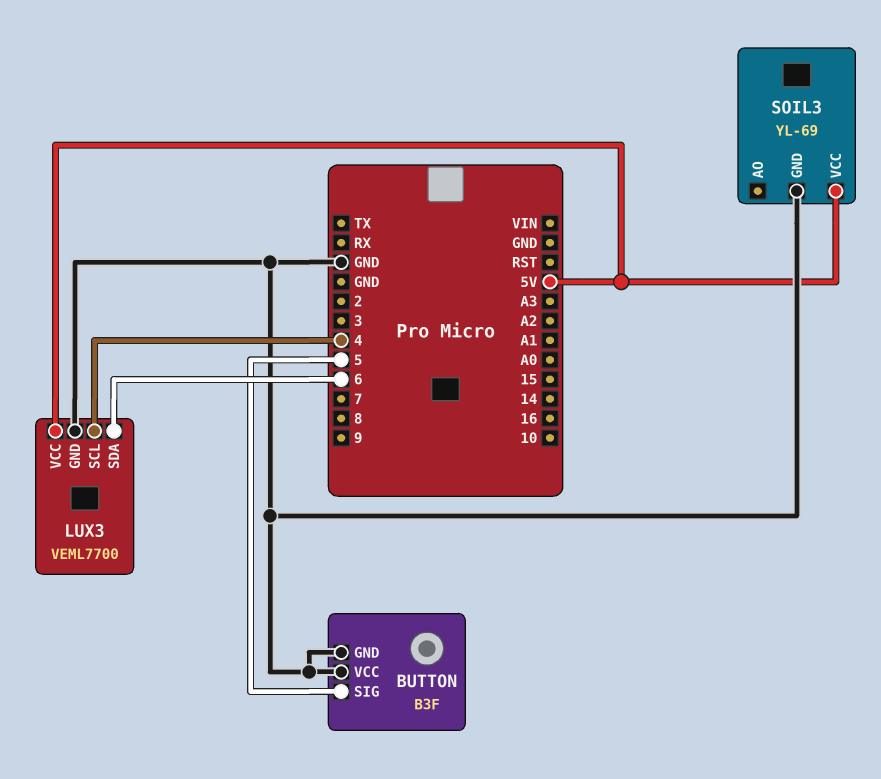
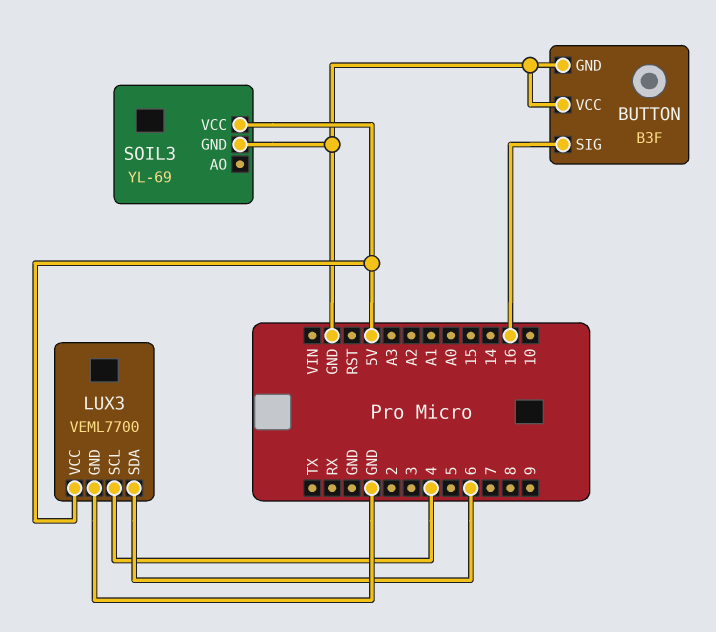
BUTTON pin SIG: 5 -> 16

